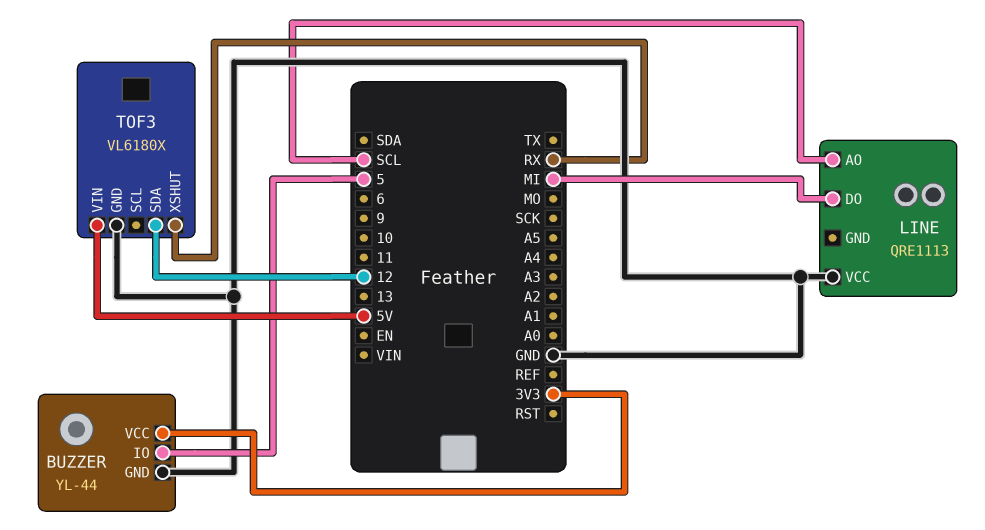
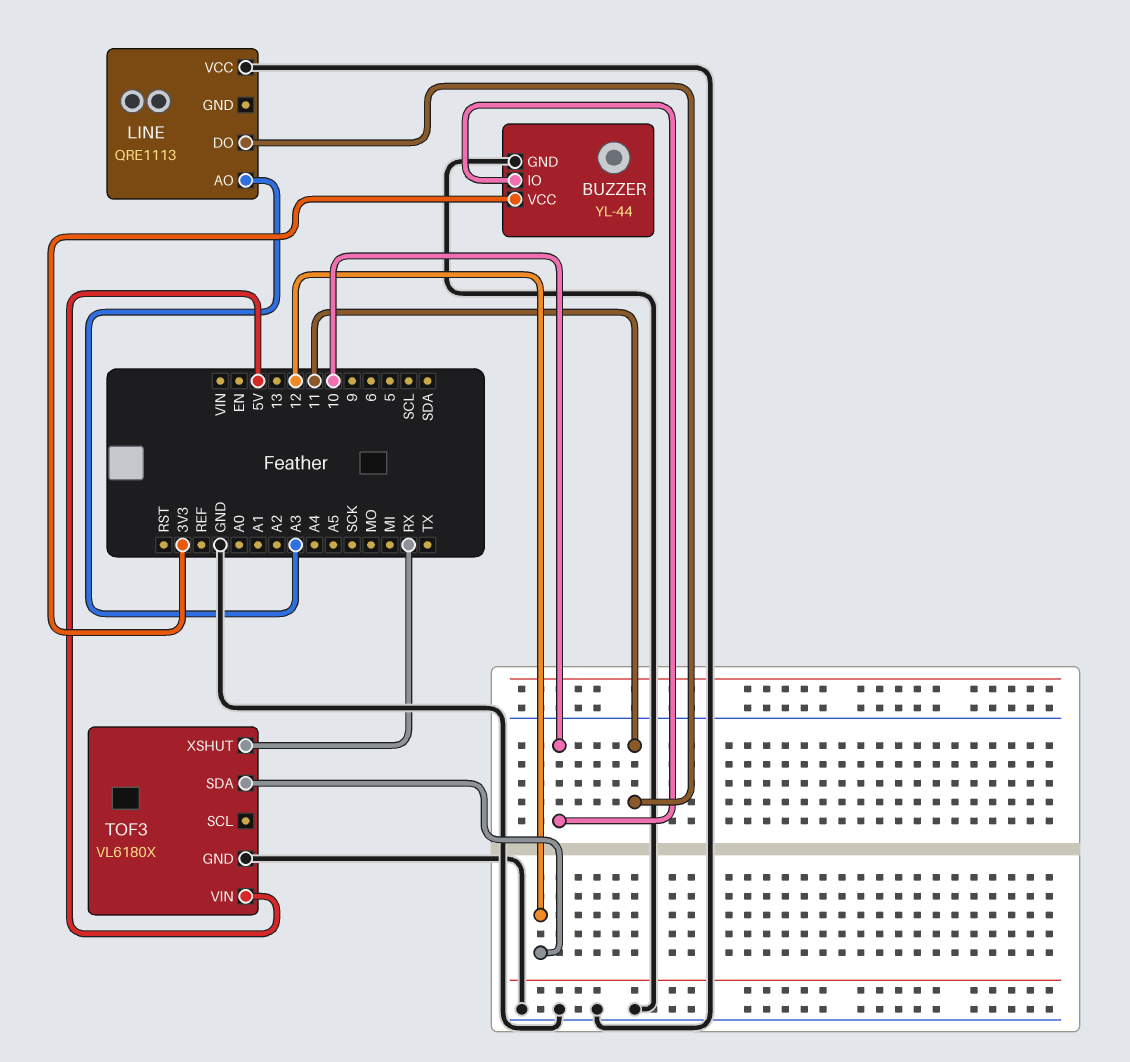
BUZZER pin IO: 5 -> 10
LINE pin AO: SCL -> A3
LINE pin DO: MI -> 11

